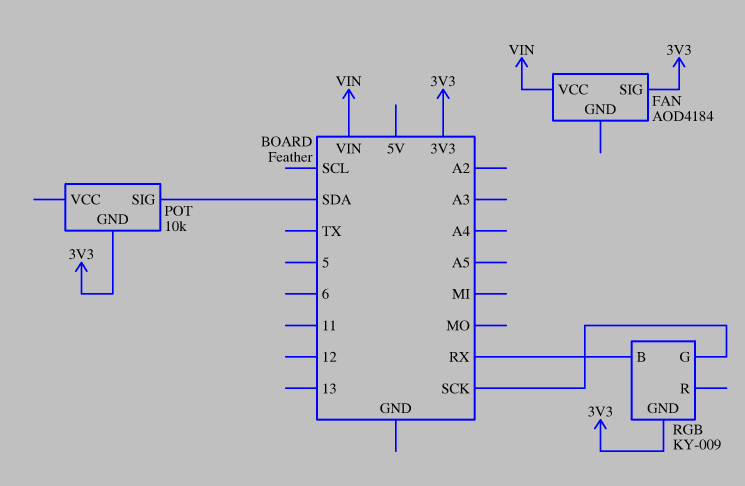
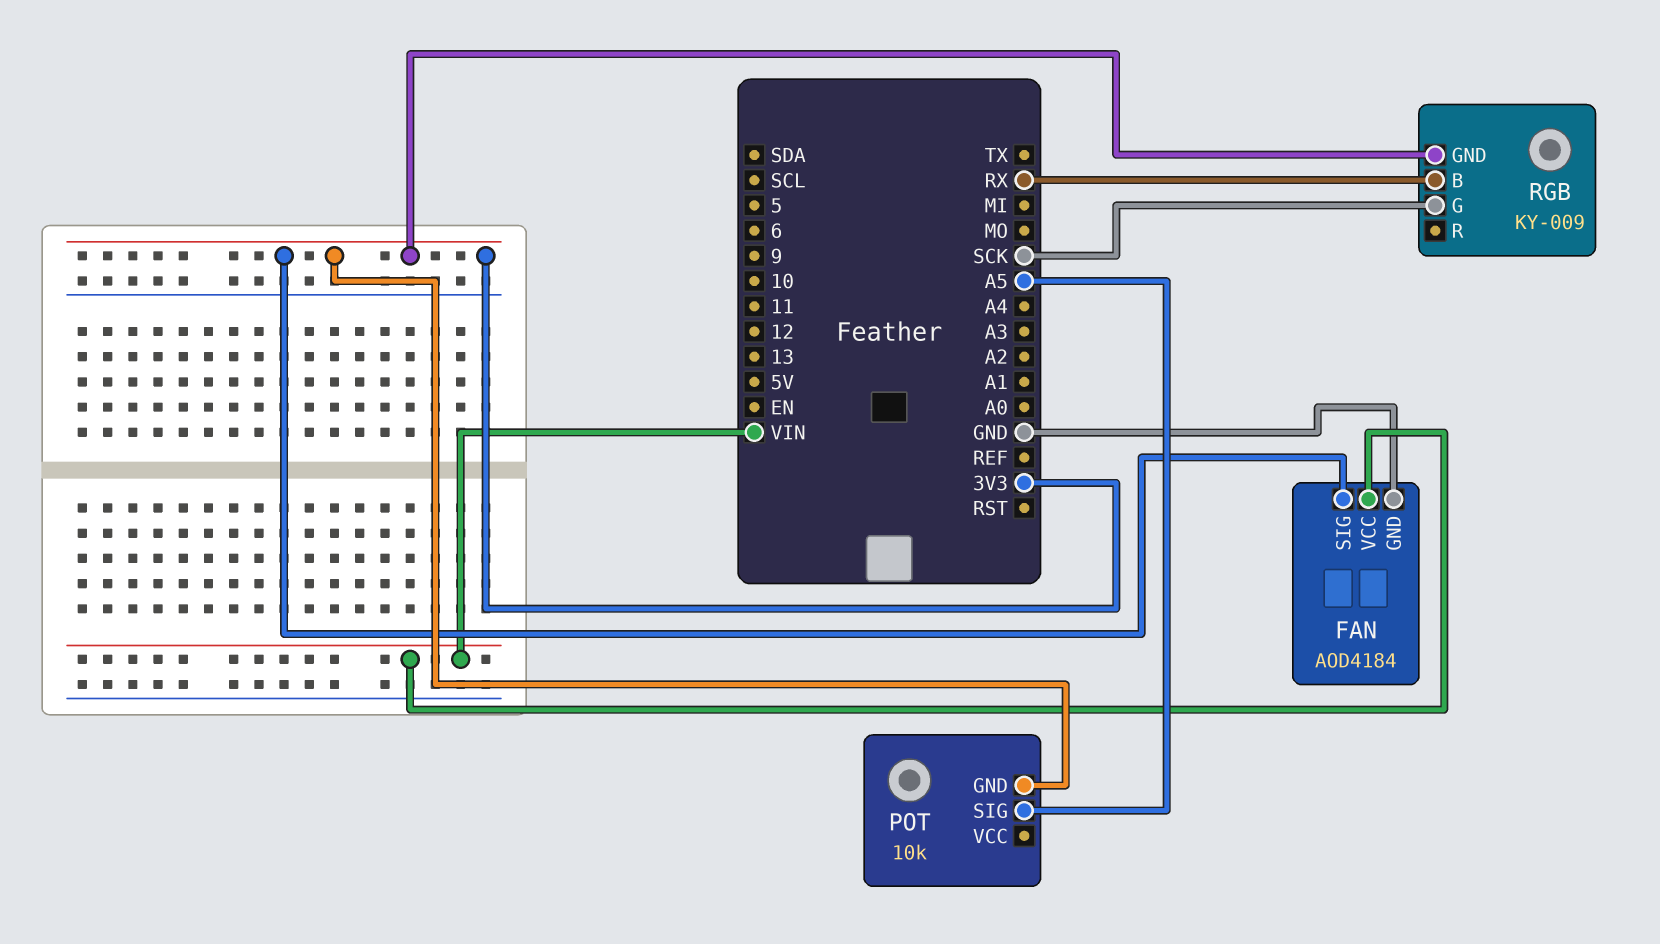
FAN pin GND: none -> GND
POT pin SIG: SDA -> A5

